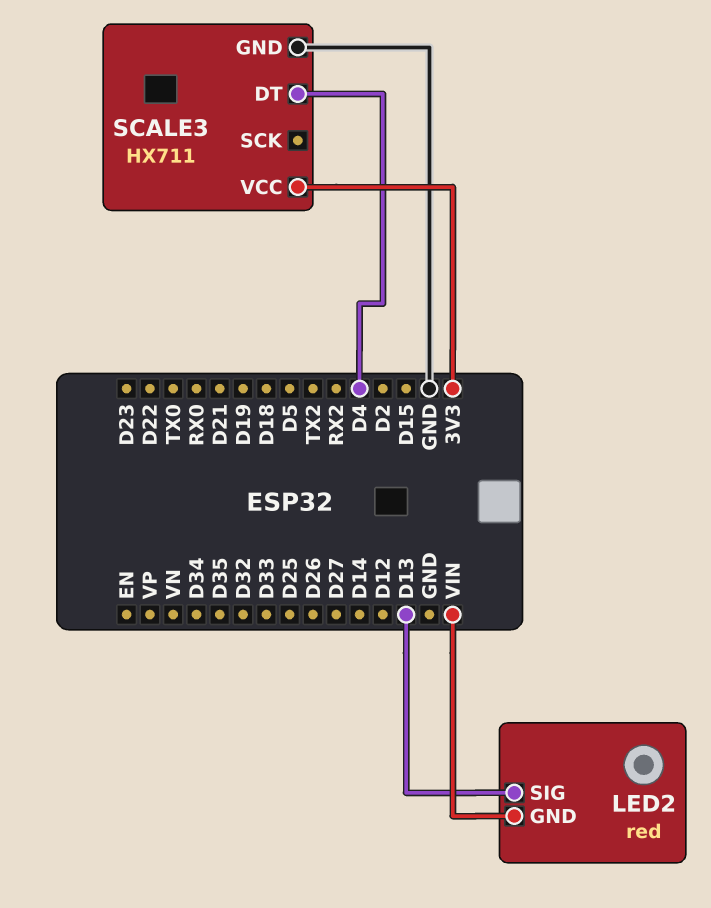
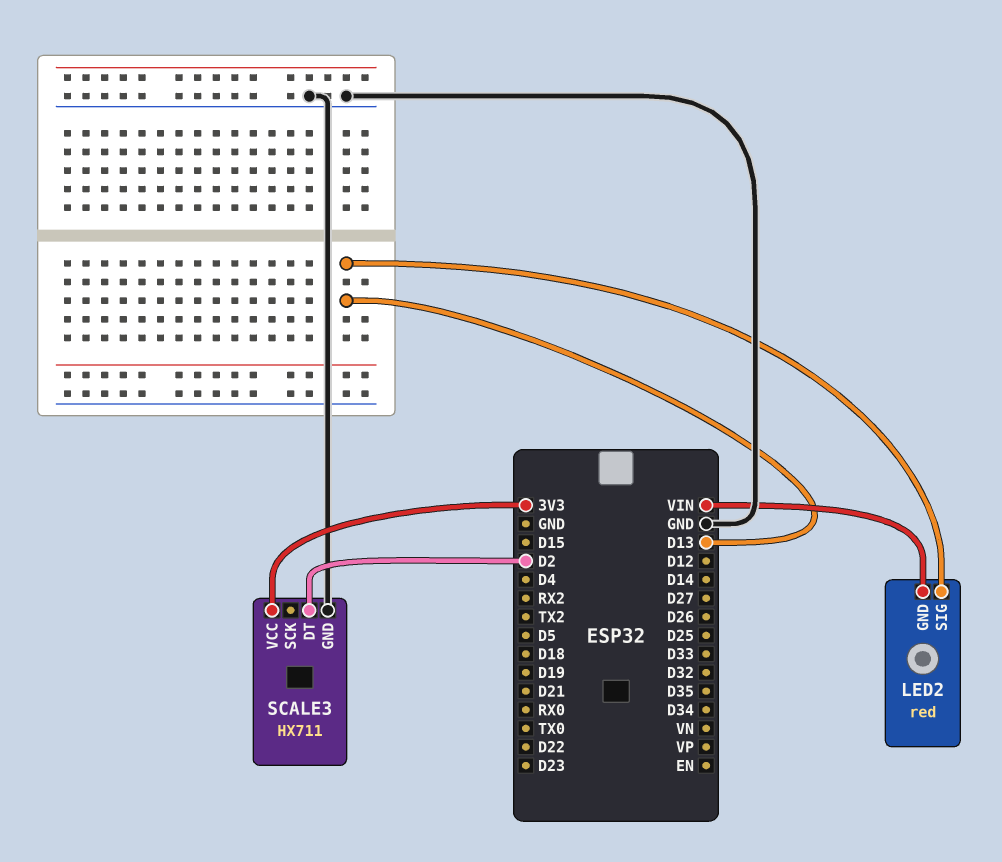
SCALE3 pin DT: D4 -> D2

